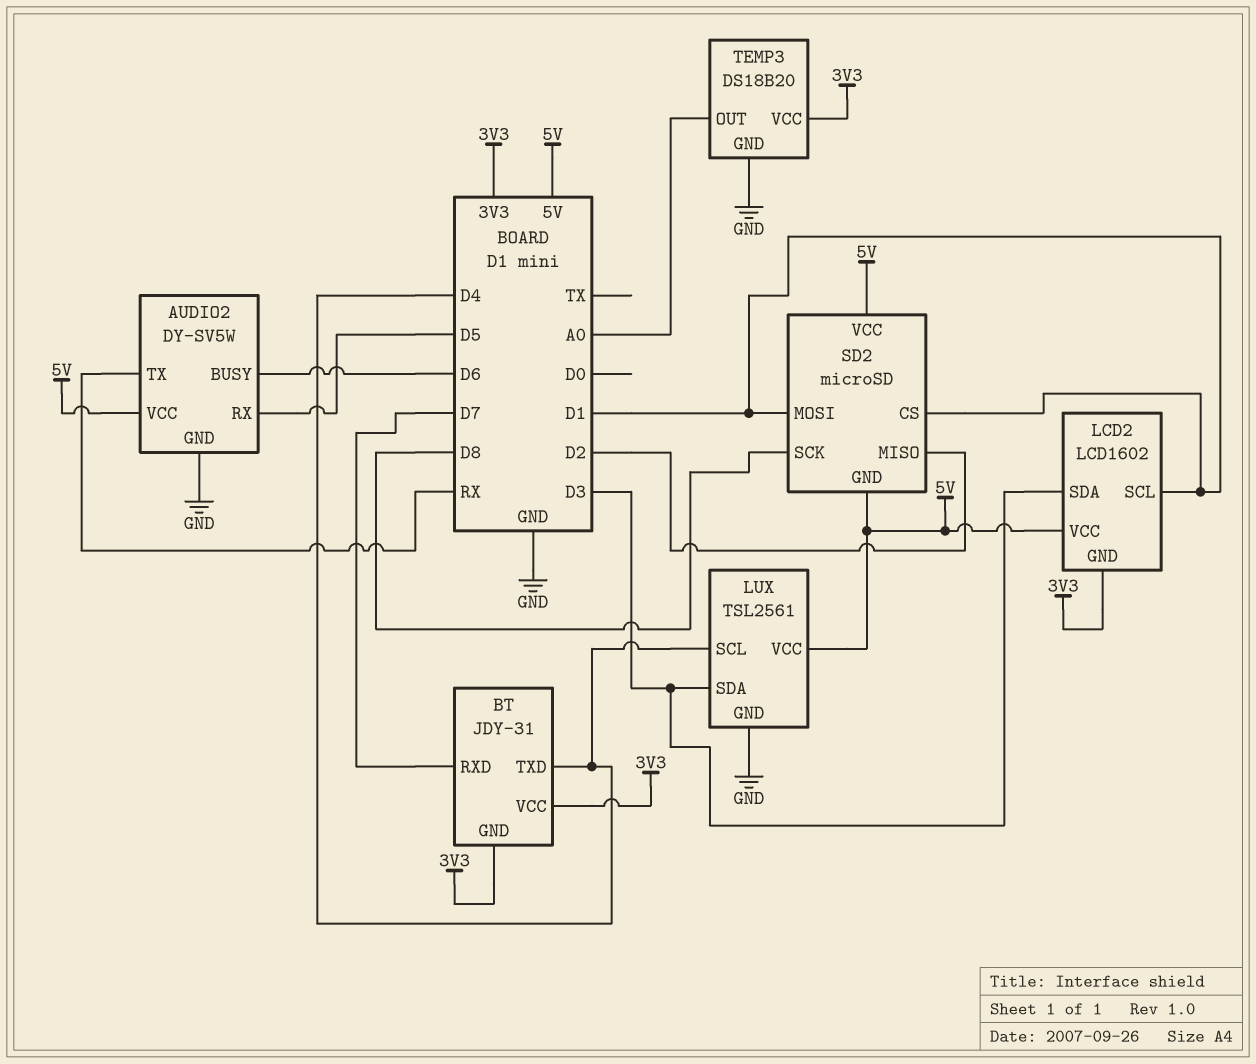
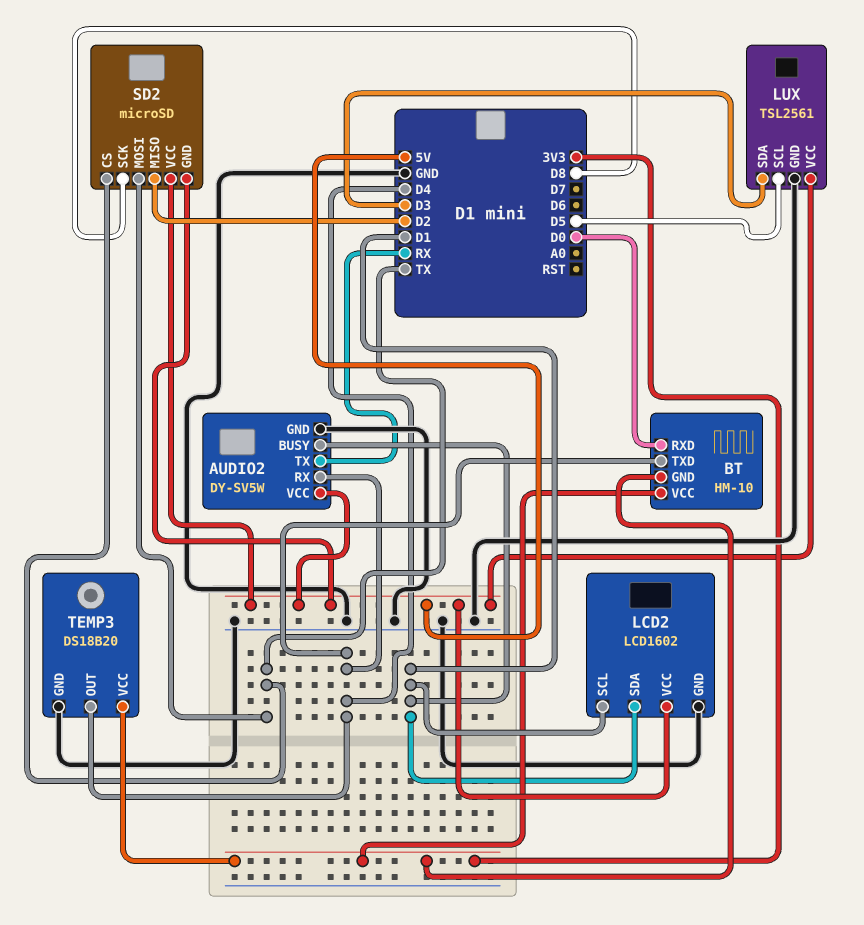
AUDIO2 pin BUSY: D6 -> D1
AUDIO2 pin RX: D5 -> D4
BT: JDY-31 -> HM-10
BT pin RXD: D7 -> D0
LCD2 pin GND: 3V3 -> GND
LCD2 pin SDA: D3 -> D1
LUX pin SCL: D4 -> D5
SD2 pin CS: D1 -> TX
SD2 pin MOSI: D1 -> TX
TEMP3 pin OUT: A0 -> D4

